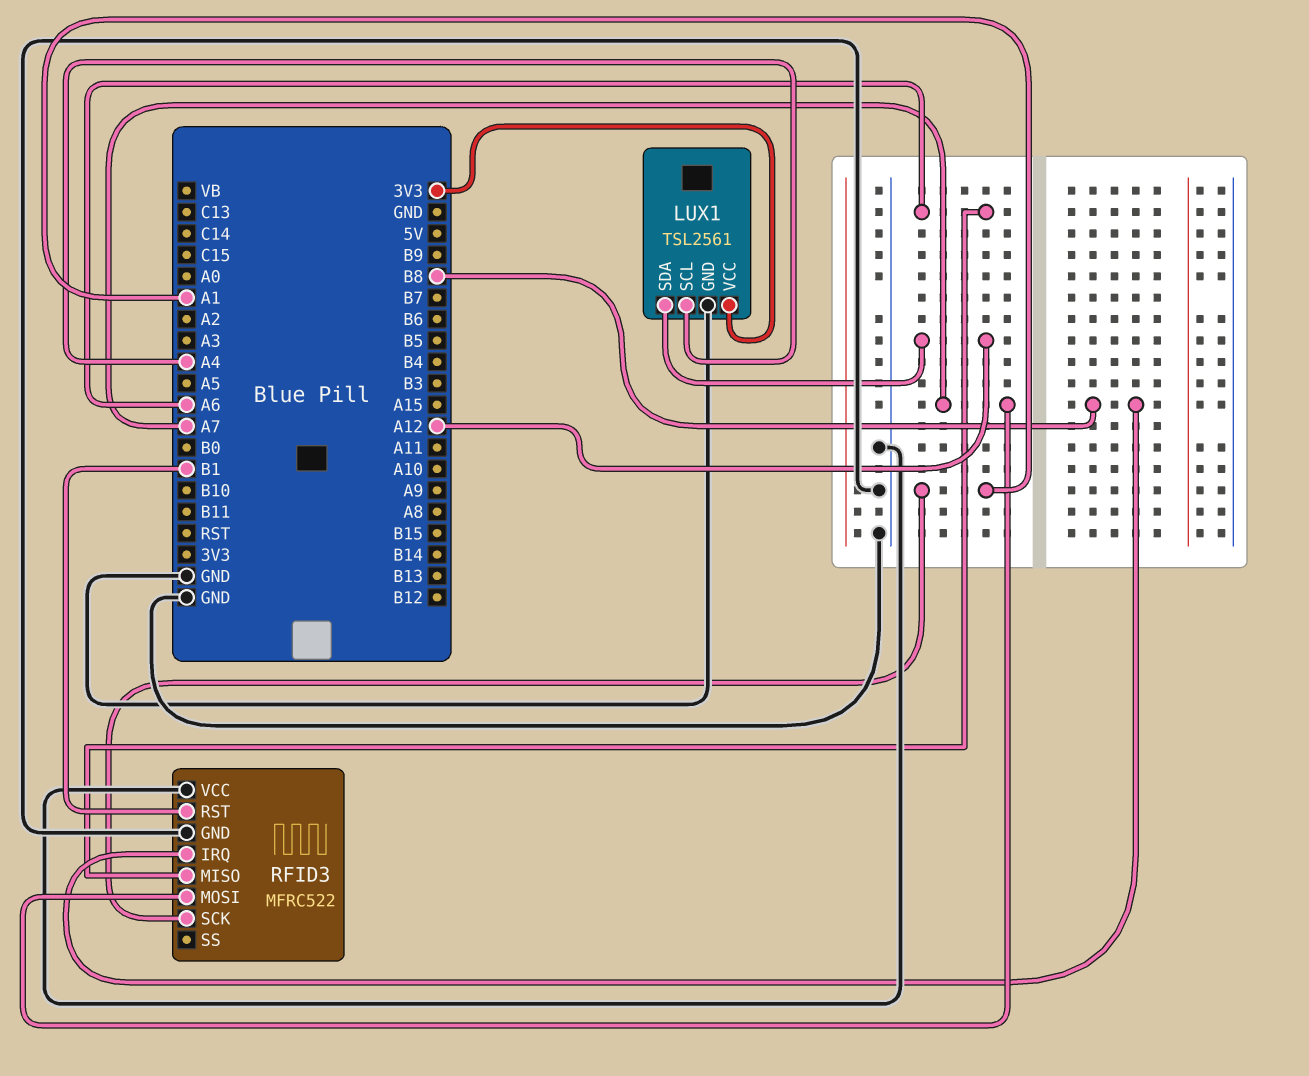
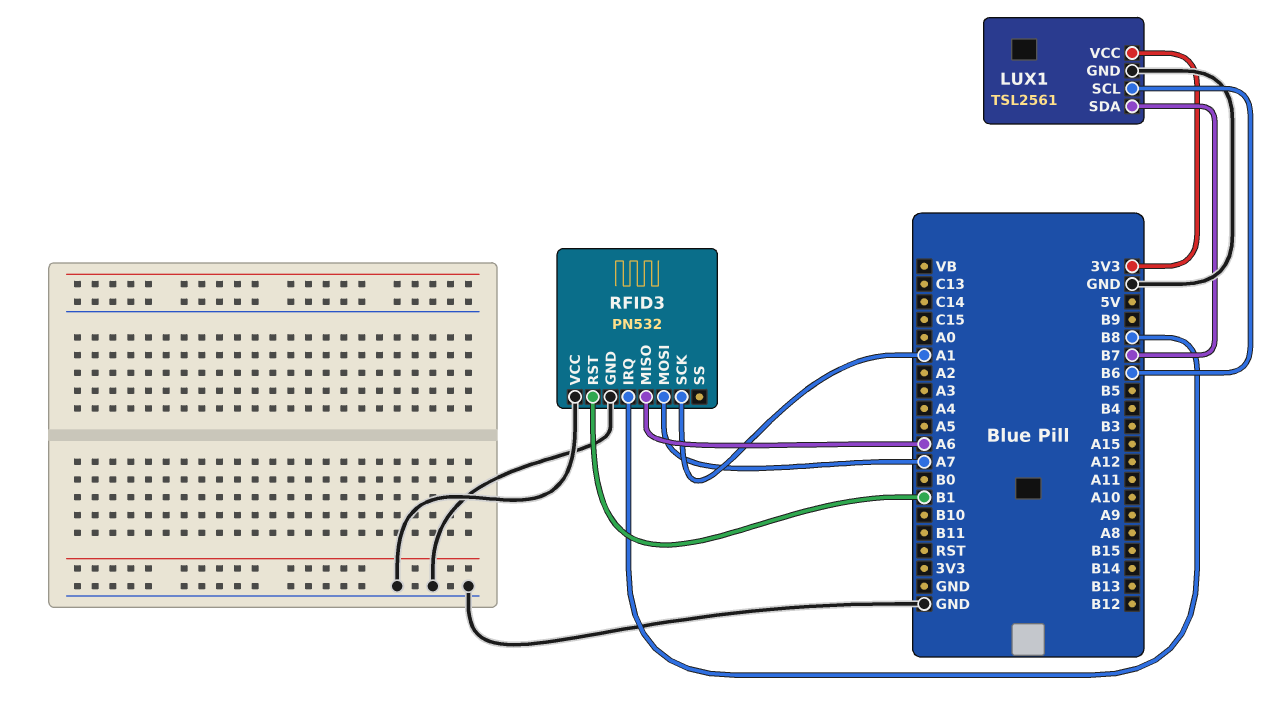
LUX1 pin SCL: A4 -> B6
LUX1 pin SDA: A12 -> B7
RFID3: MFRC522 -> PN532

